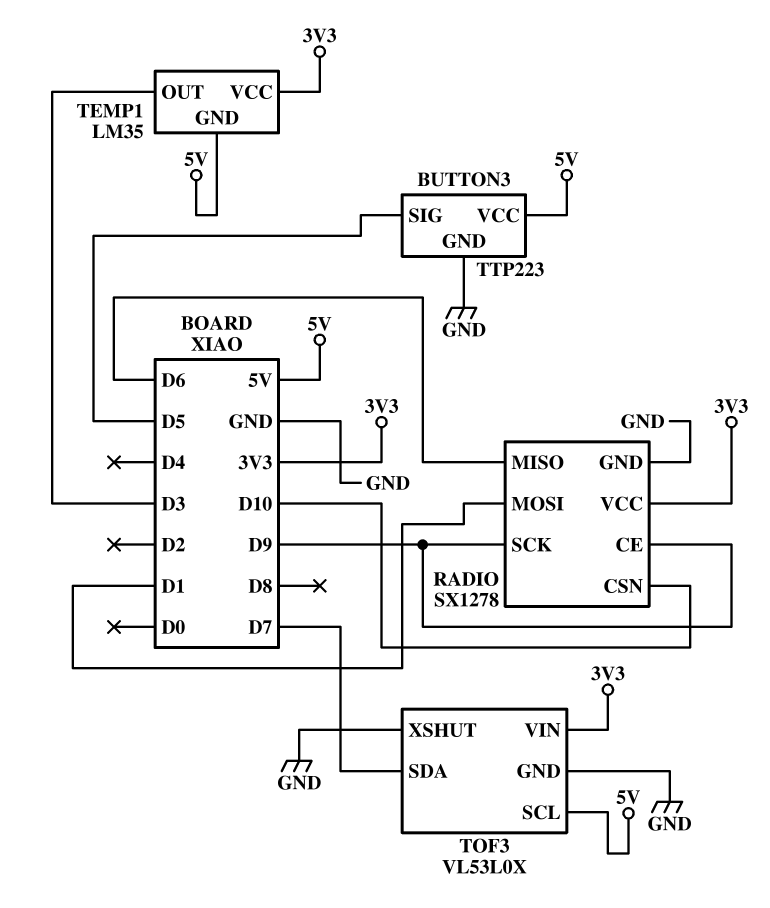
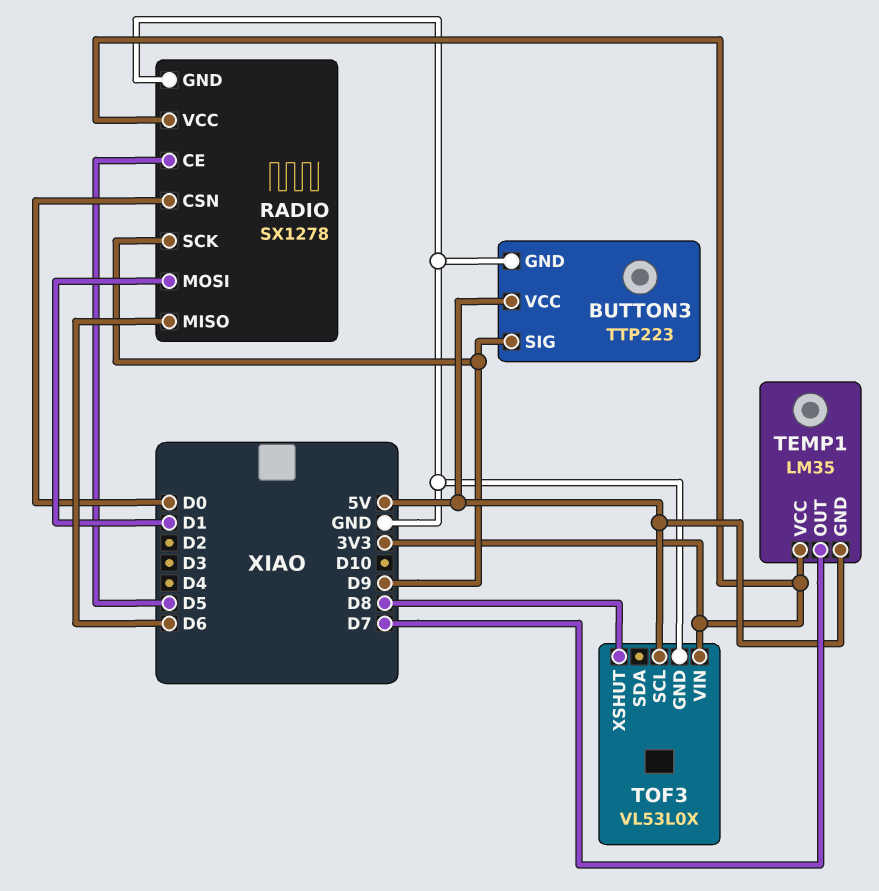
BUTTON3 pin SIG: D5 -> D9
RADIO pin CE: D9 -> D5
RADIO pin CSN: D10 -> D0
TEMP1 pin OUT: D3 -> D7
TOF3 pin SDA: D7 -> none
TOF3 pin XSHUT: GND -> D8

